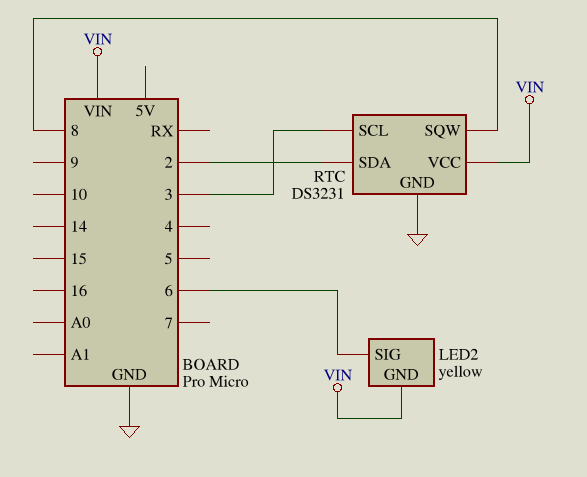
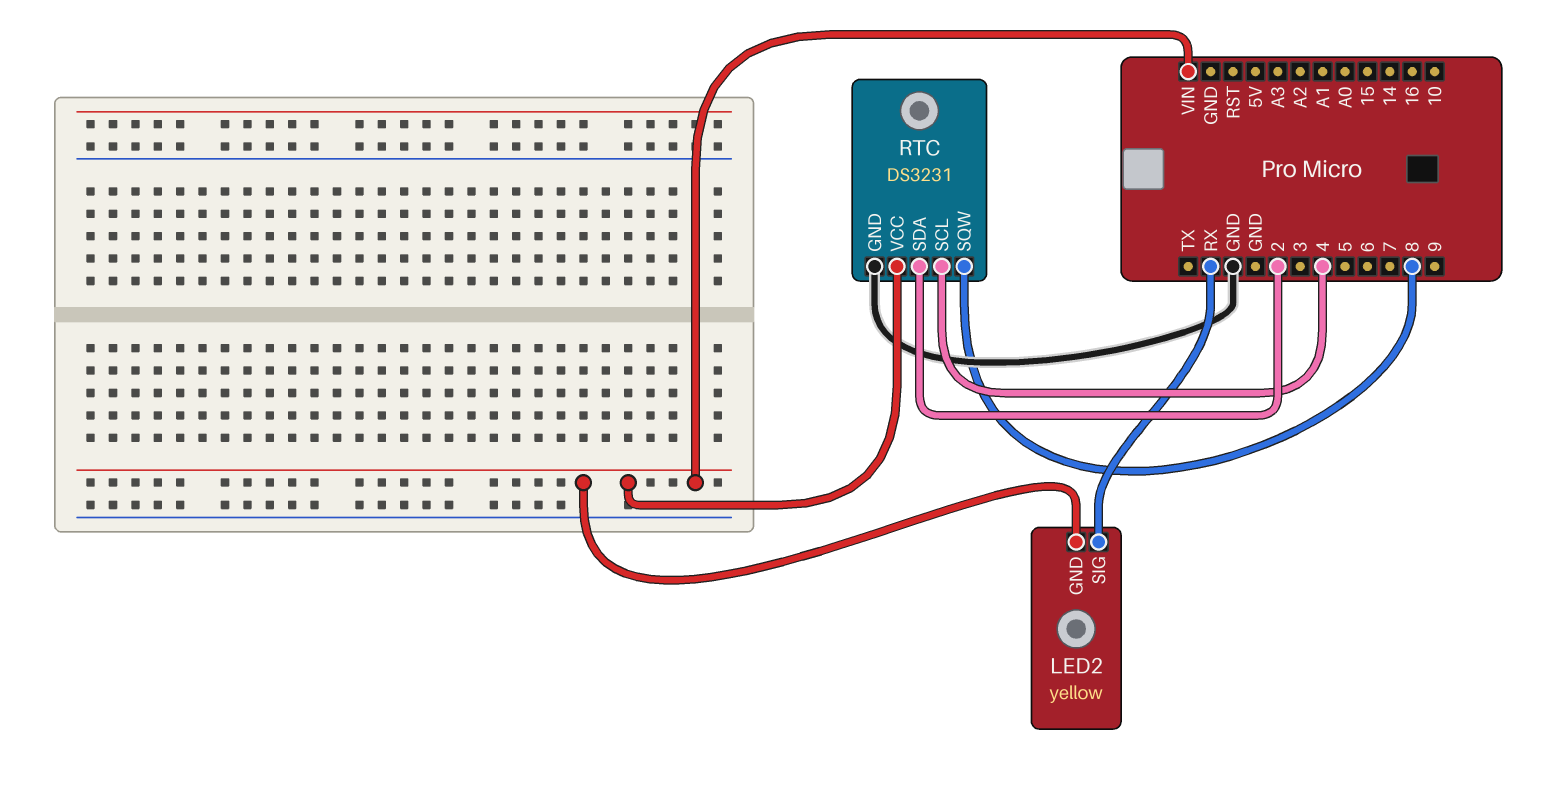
LED2 pin SIG: 6 -> RX
RTC pin SCL: 3 -> 4

